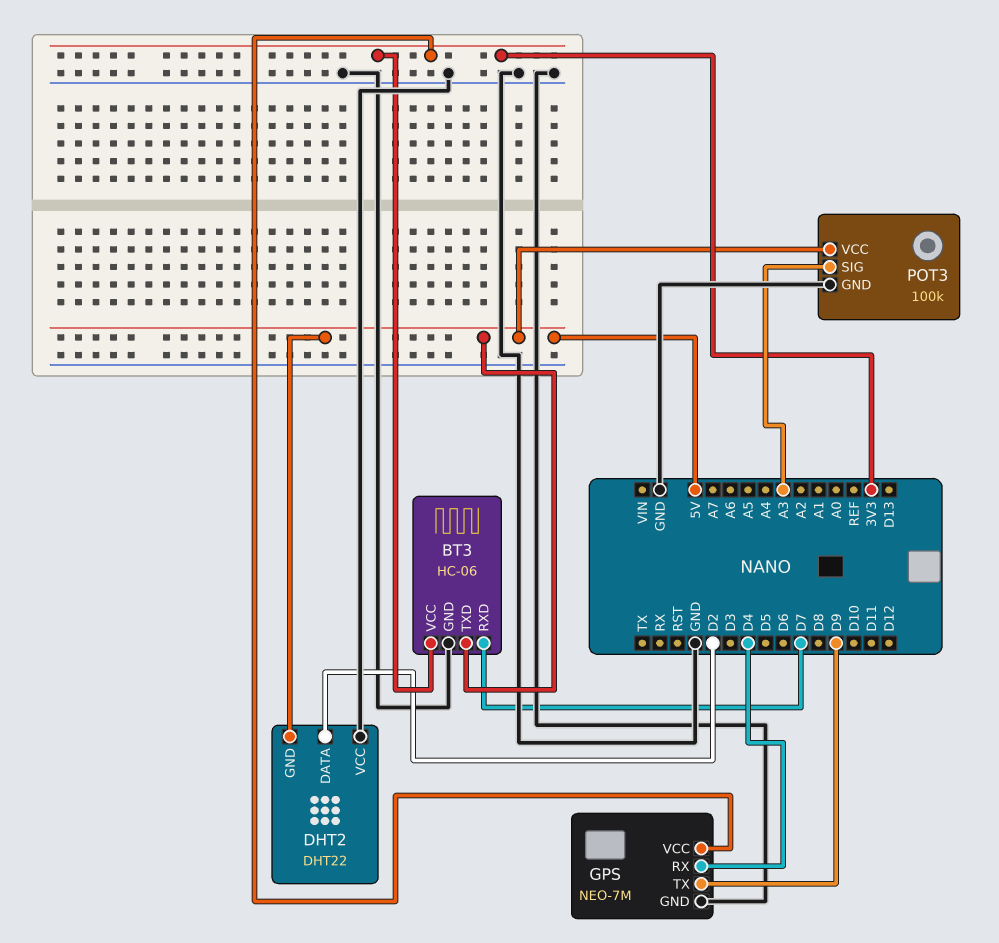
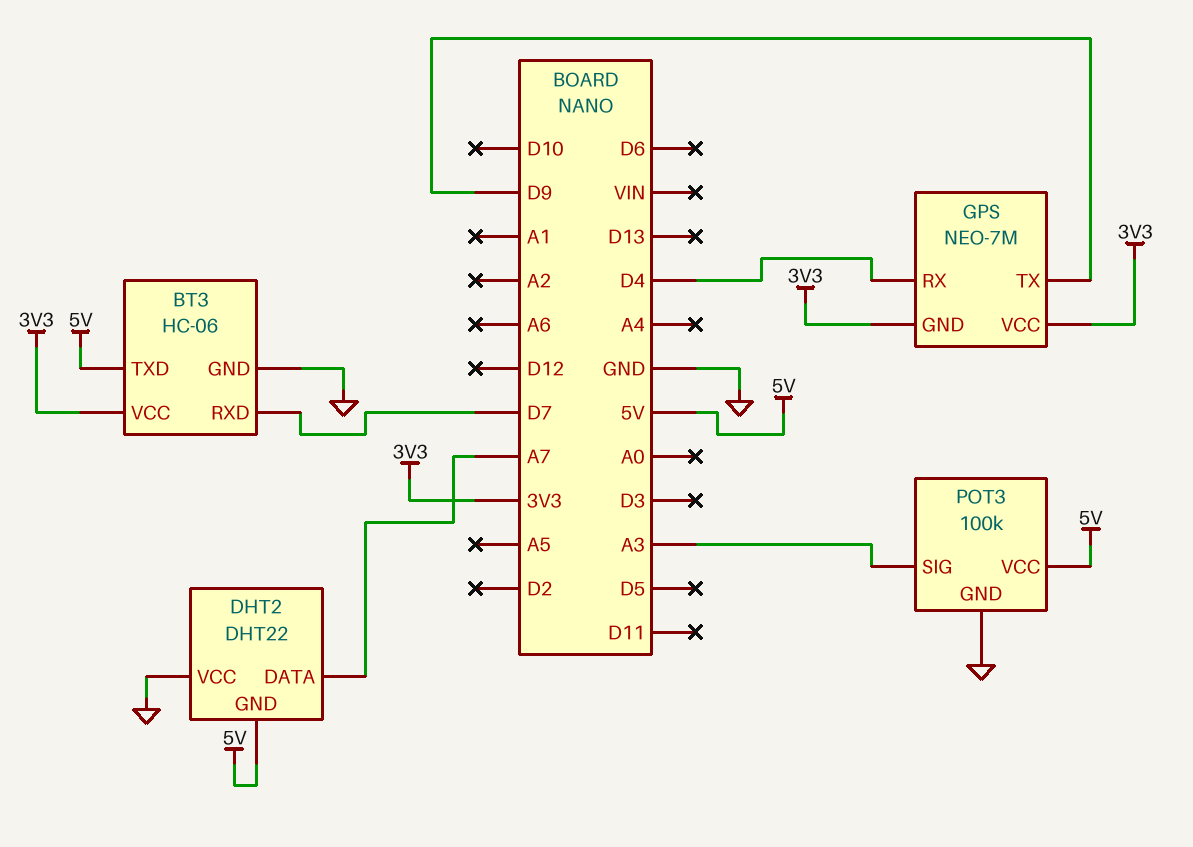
DHT2 pin DATA: D2 -> A7
GPS pin GND: GND -> 3V3

